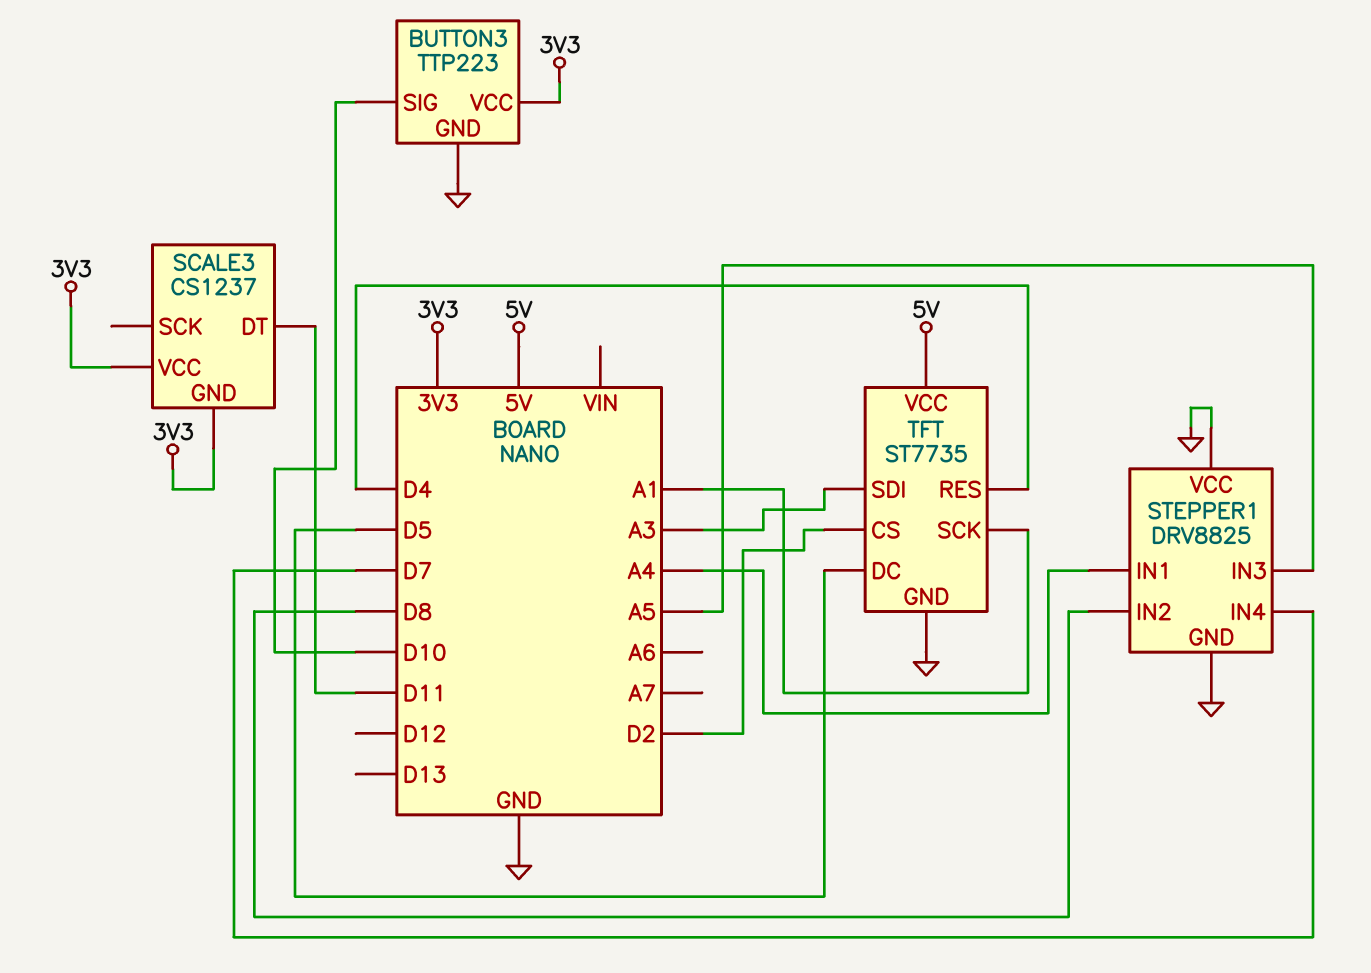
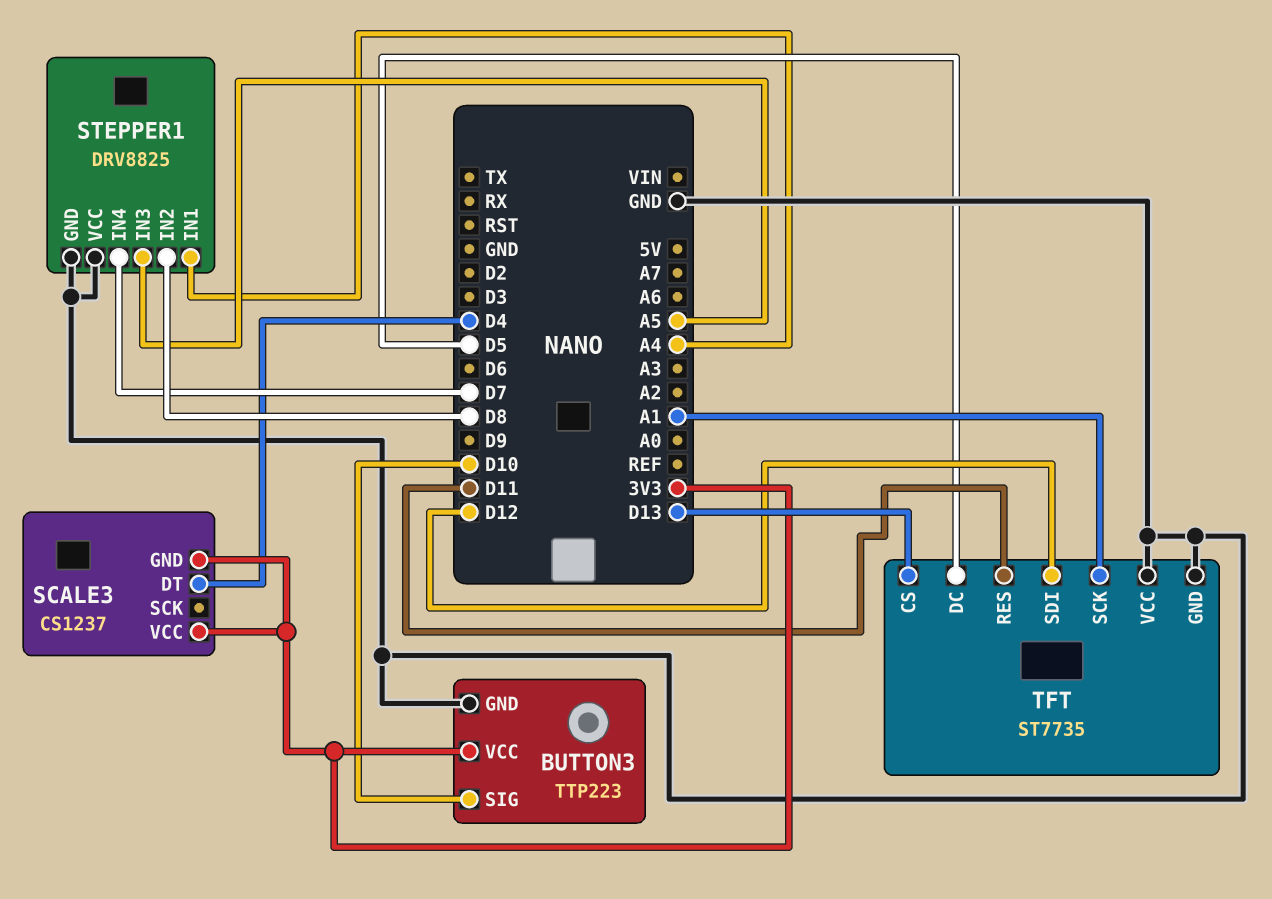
SCALE3 pin DT: D11 -> D4
TFT pin CS: D2 -> D13
TFT pin RES: D4 -> D11
TFT pin SDI: A3 -> D12
TFT pin VCC: 5V -> GND

